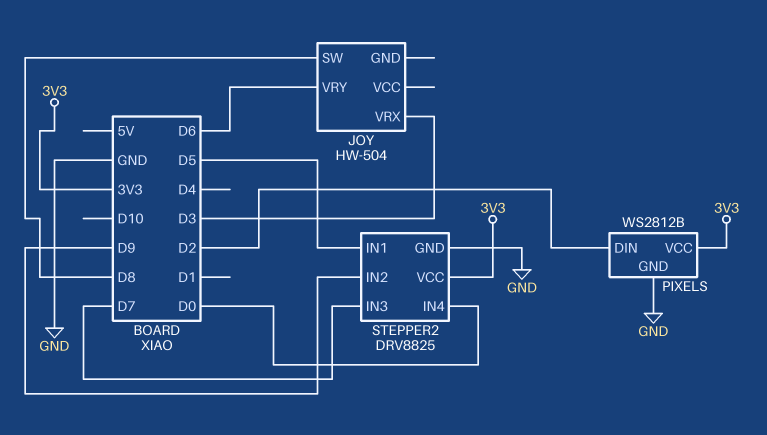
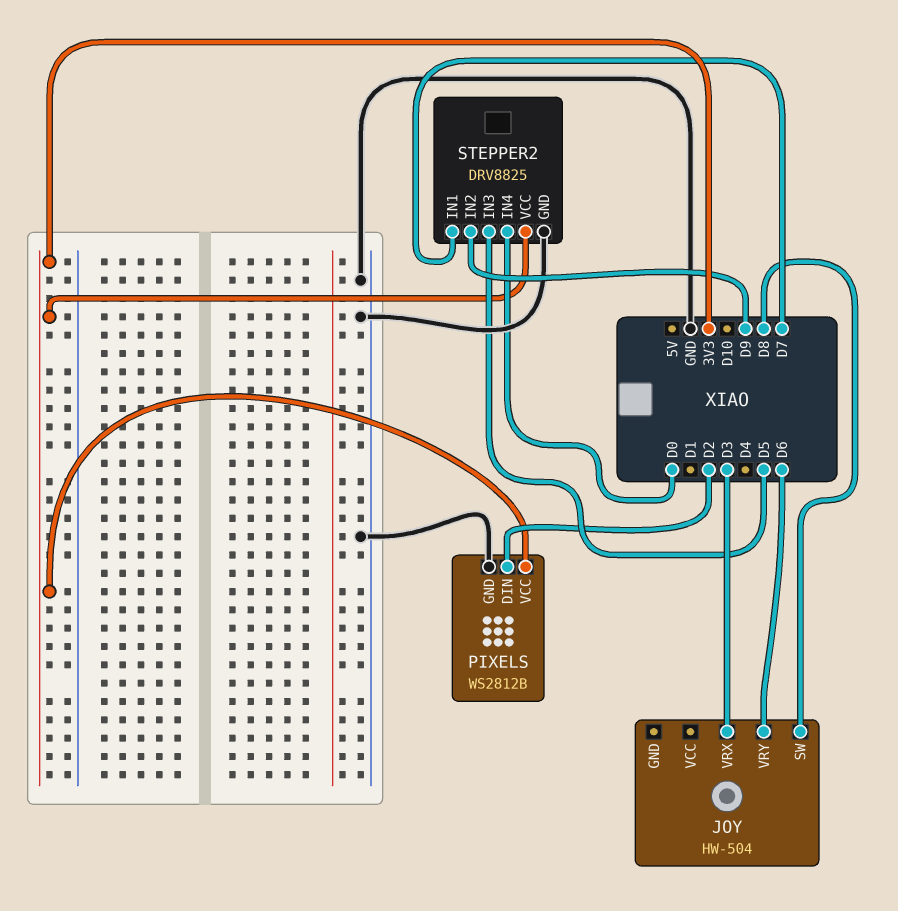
STEPPER2 pin IN1: D5 -> D7
STEPPER2 pin IN3: D7 -> D5

